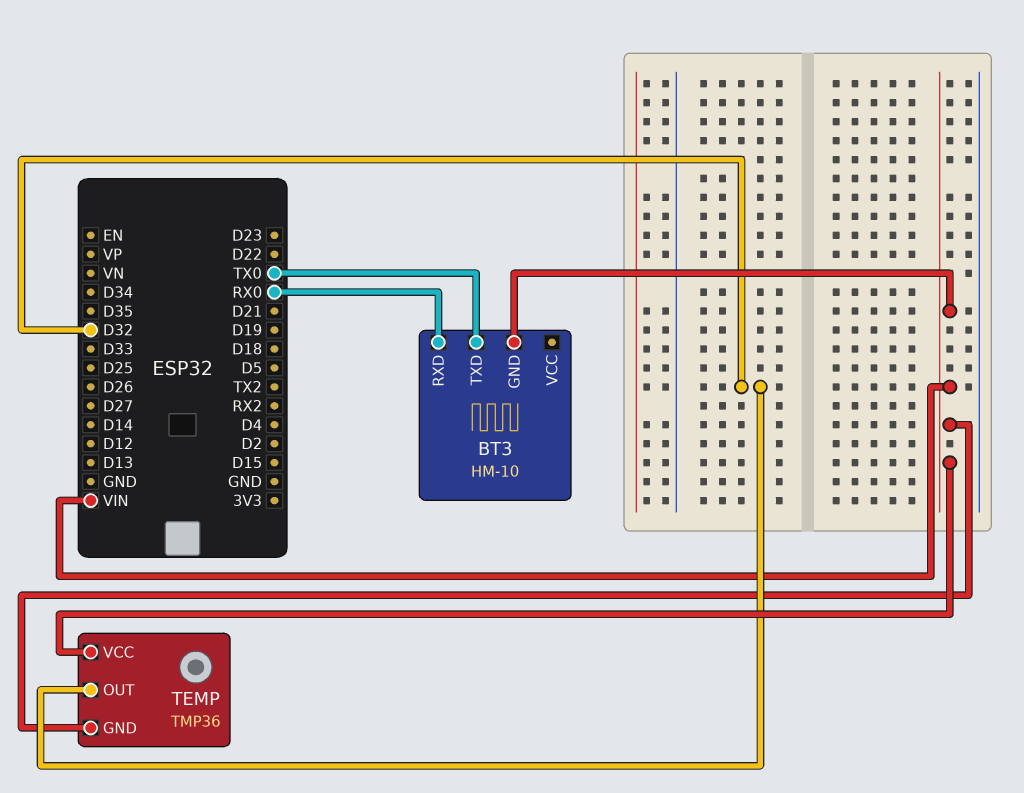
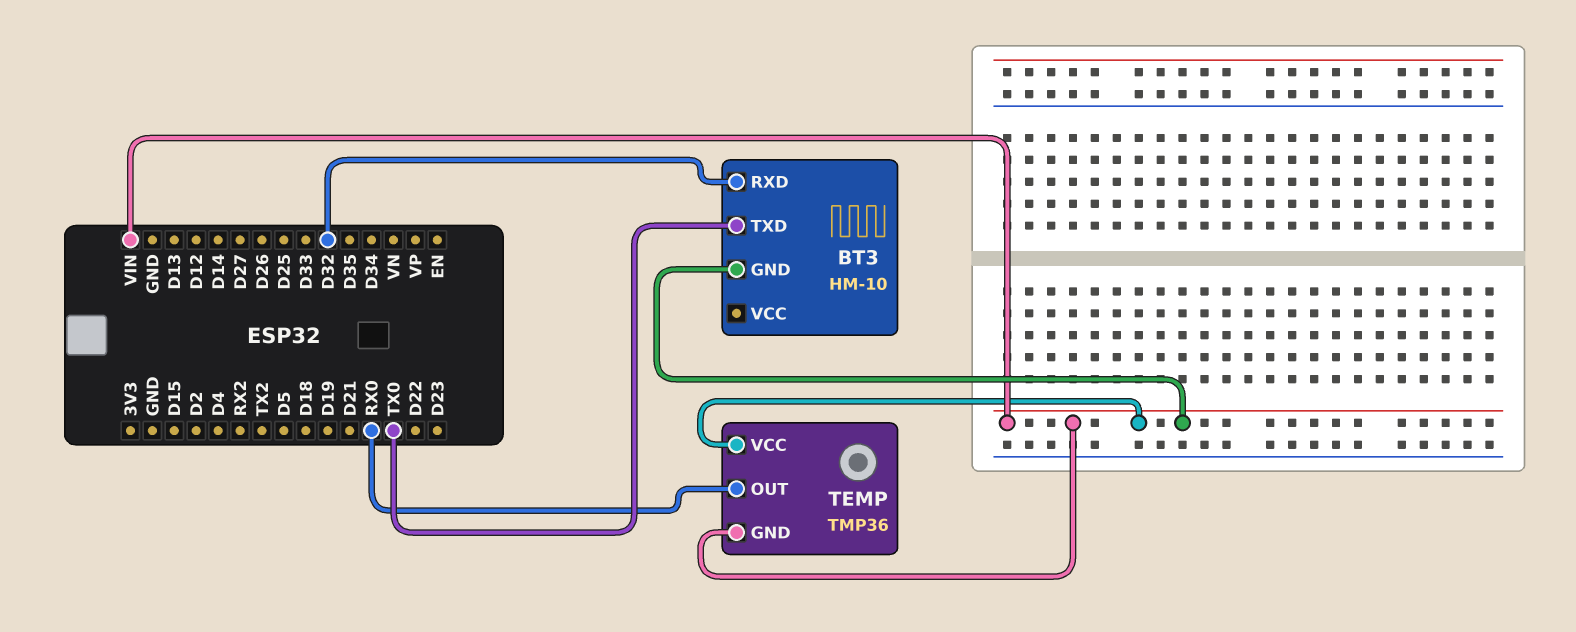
BT3 pin RXD: RX0 -> D32
TEMP pin OUT: D32 -> RX0

